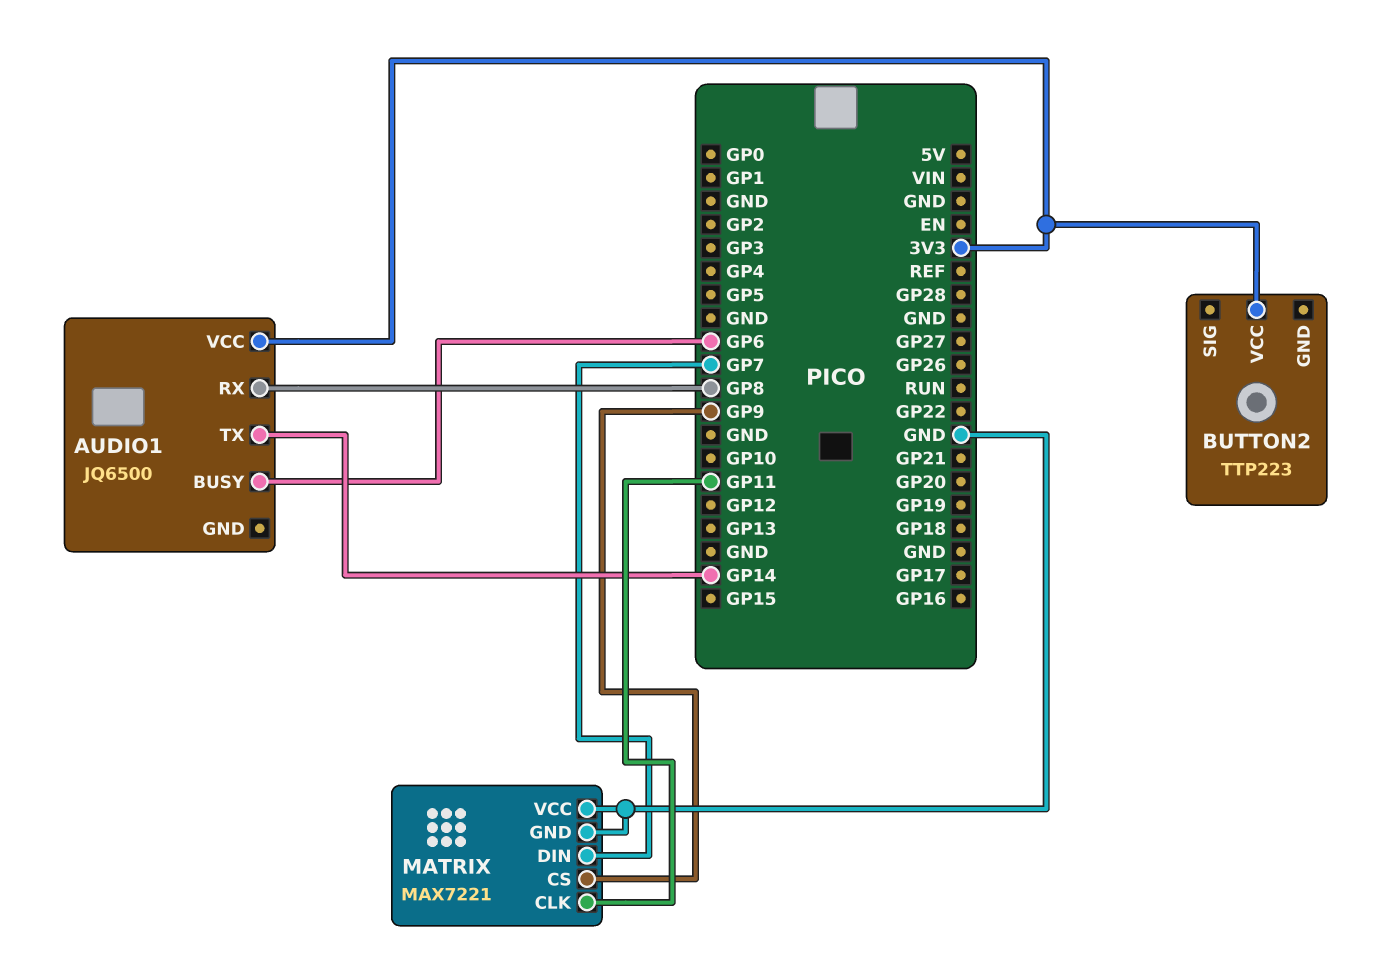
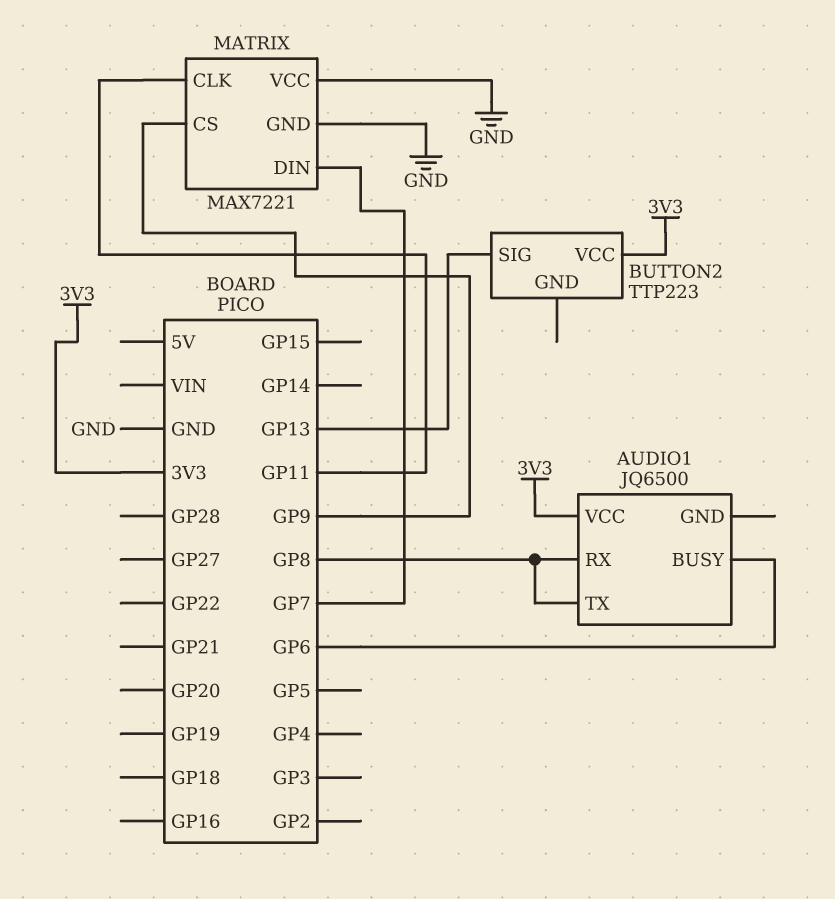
AUDIO1 pin TX: GP14 -> GP8
BUTTON2 pin SIG: none -> GP13

